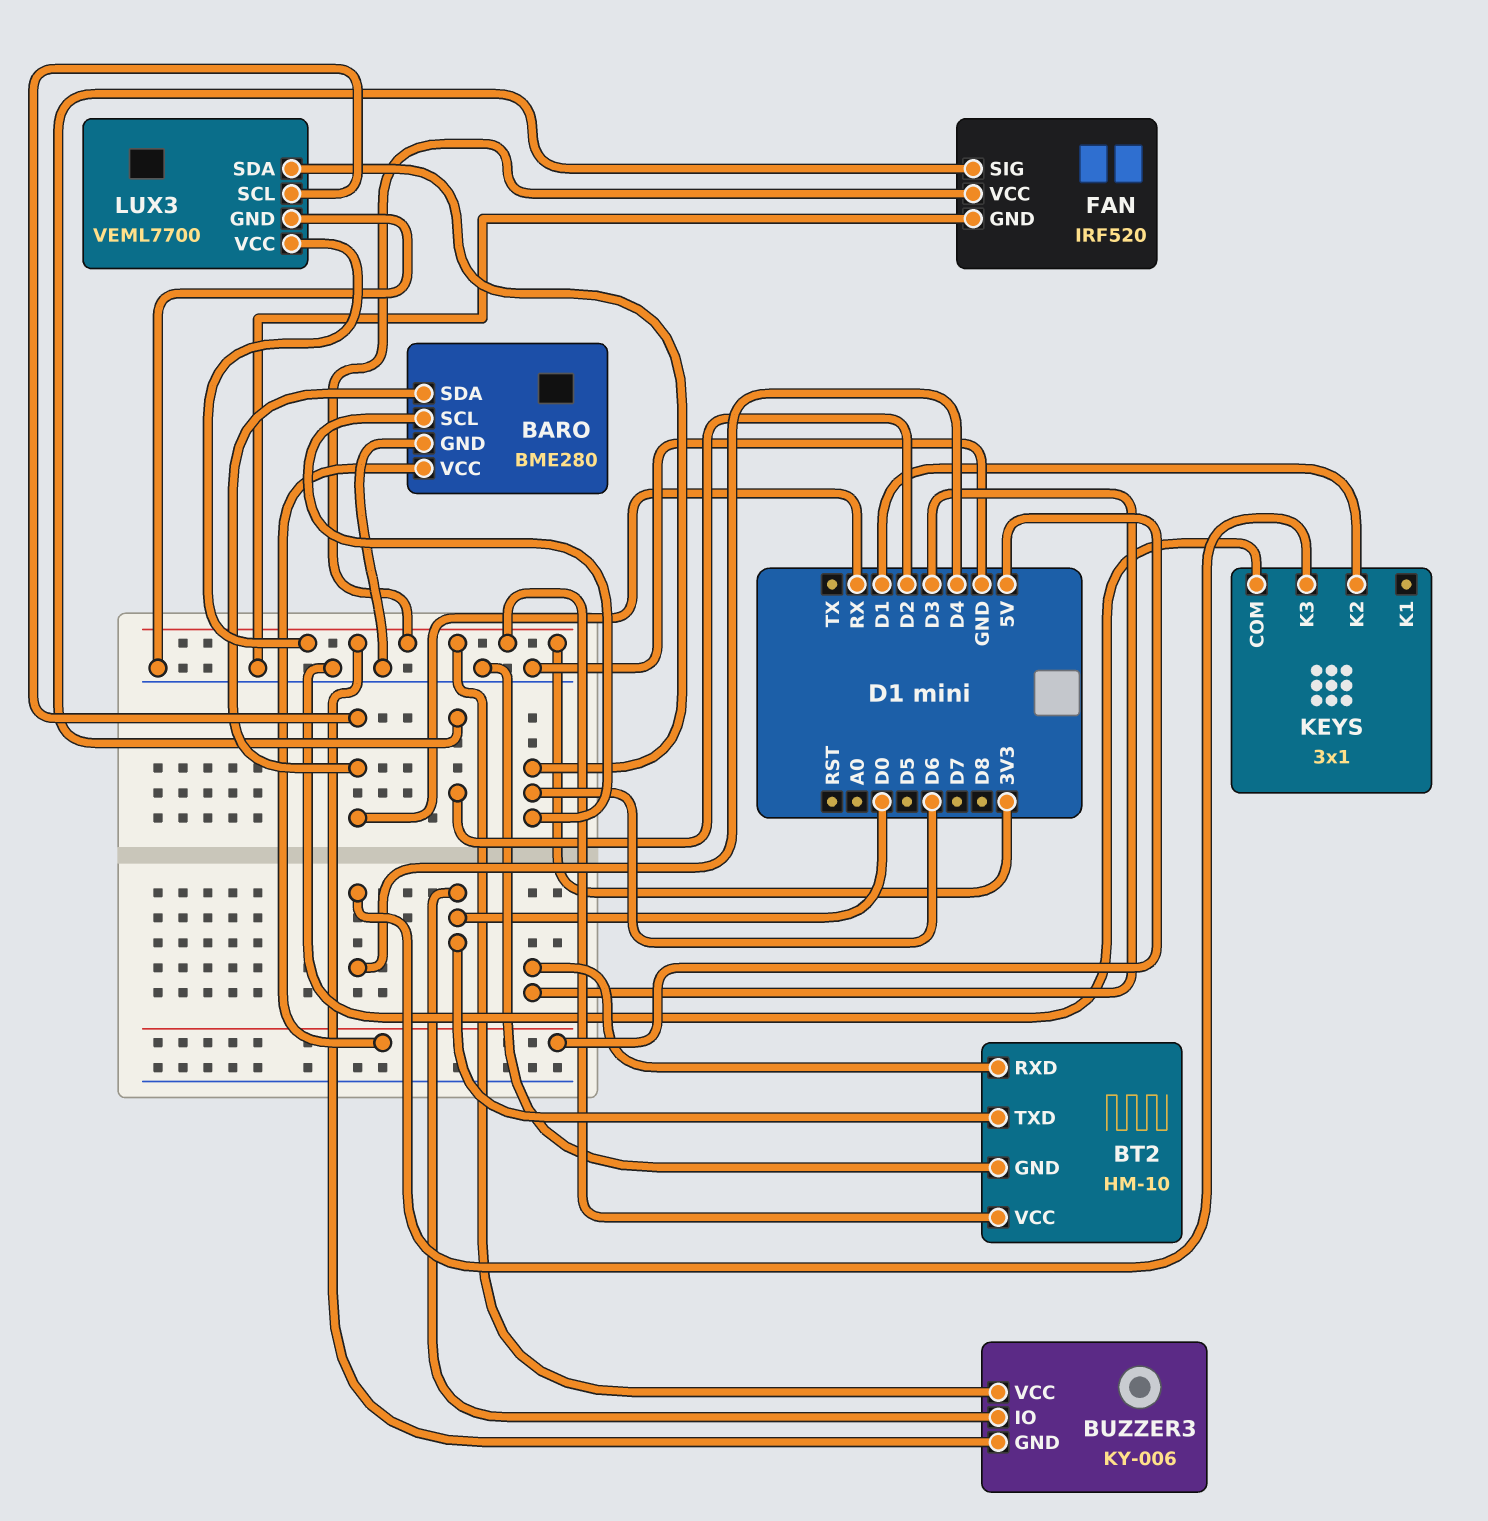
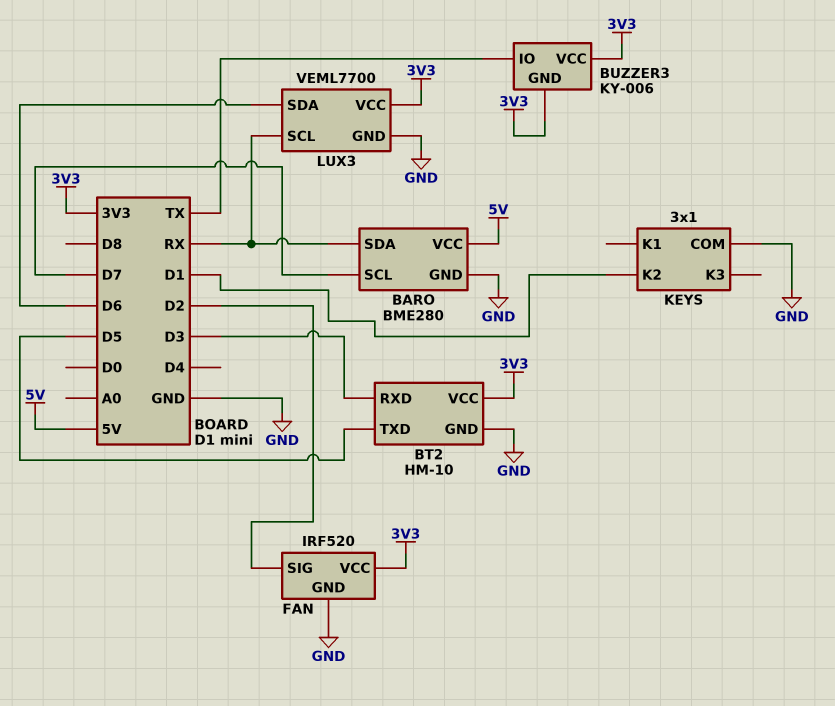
BARO pin SCL: D6 -> D7
BT2 pin TXD: D0 -> D5
BUZZER3 pin IO: D0 -> TX
KEYS pin K3: D4 -> none

